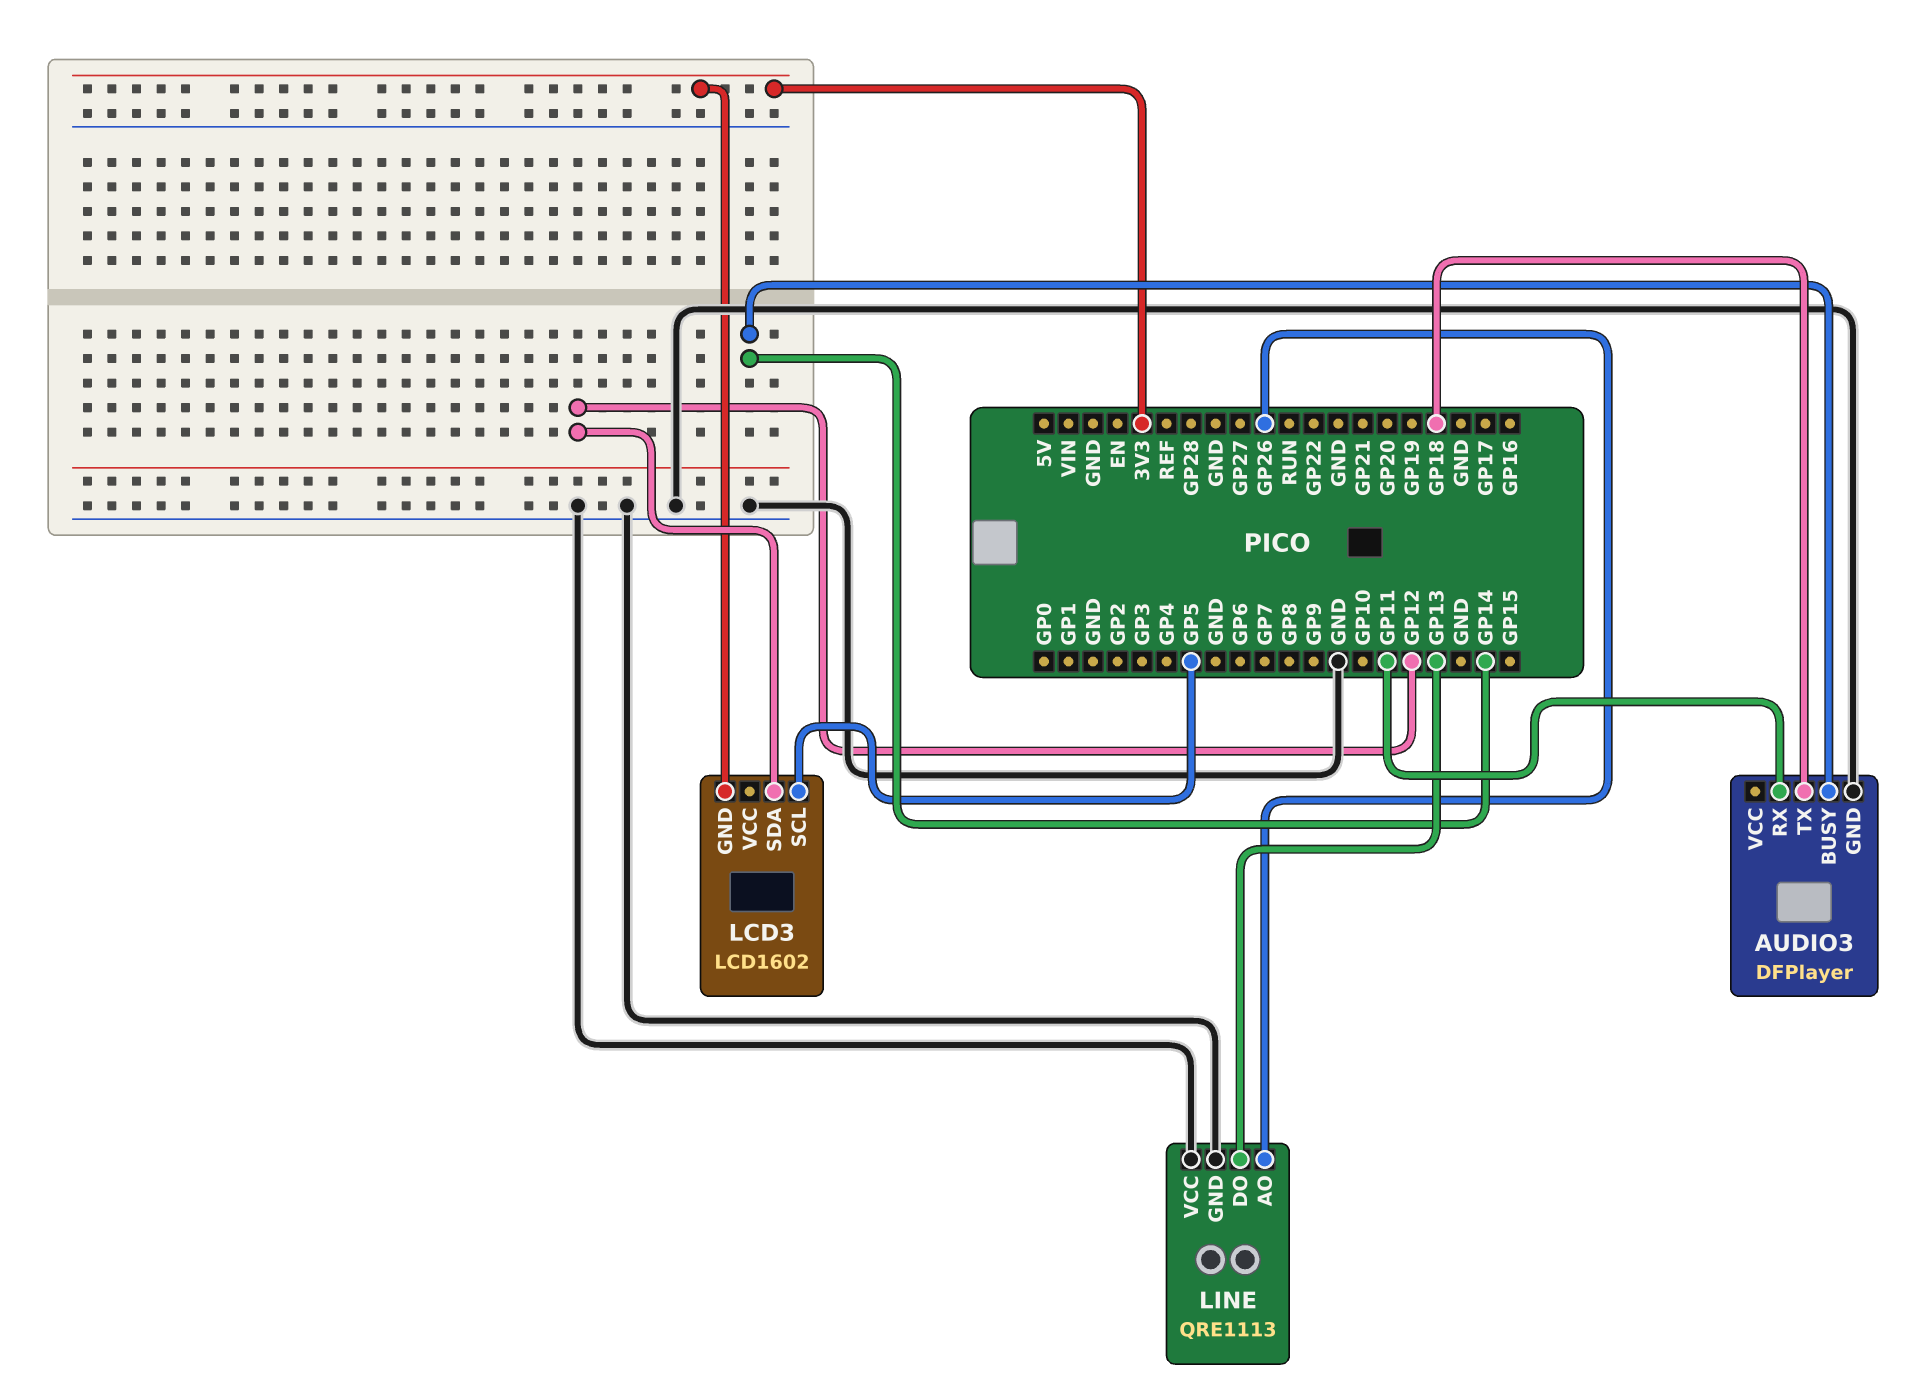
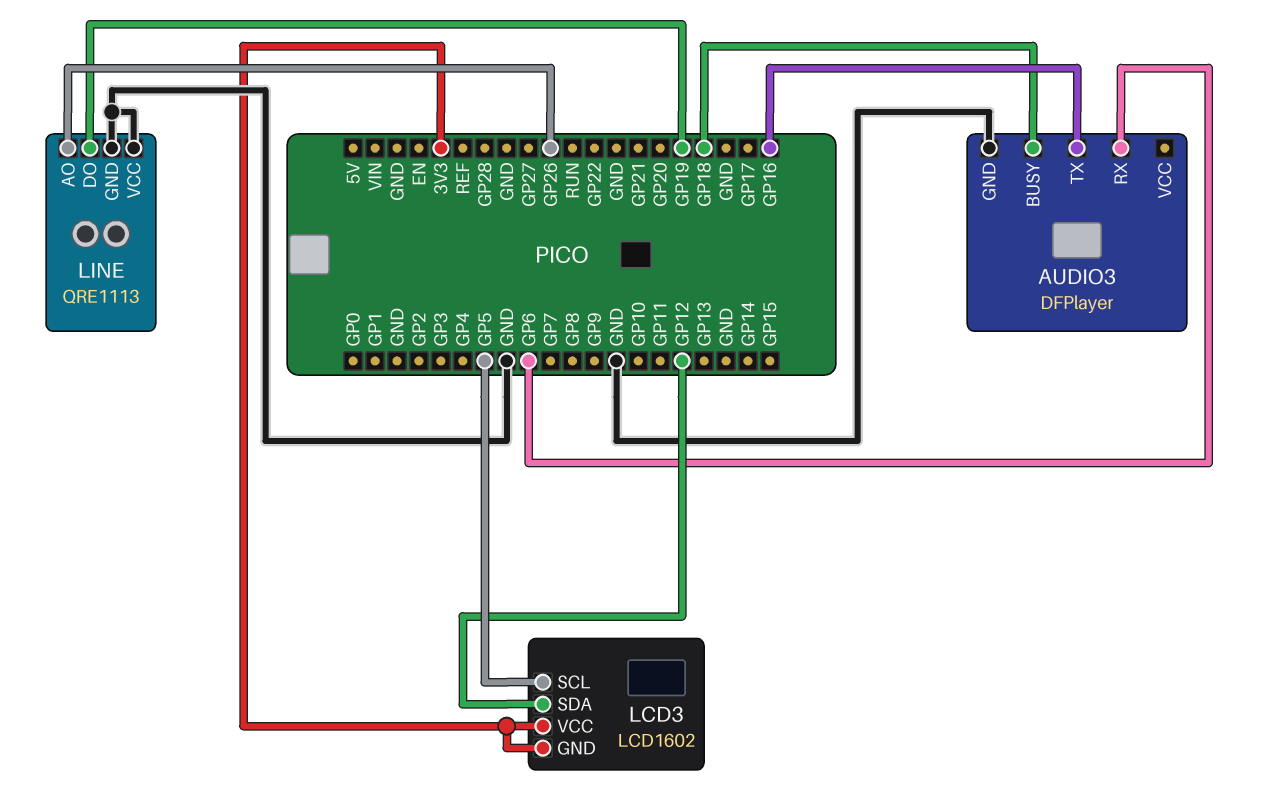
AUDIO3 pin BUSY: GP14 -> GP18
AUDIO3 pin RX: GP11 -> GP6
AUDIO3 pin TX: GP18 -> GP16
LCD3 pin VCC: none -> 3V3
LINE pin DO: GP13 -> GP19

